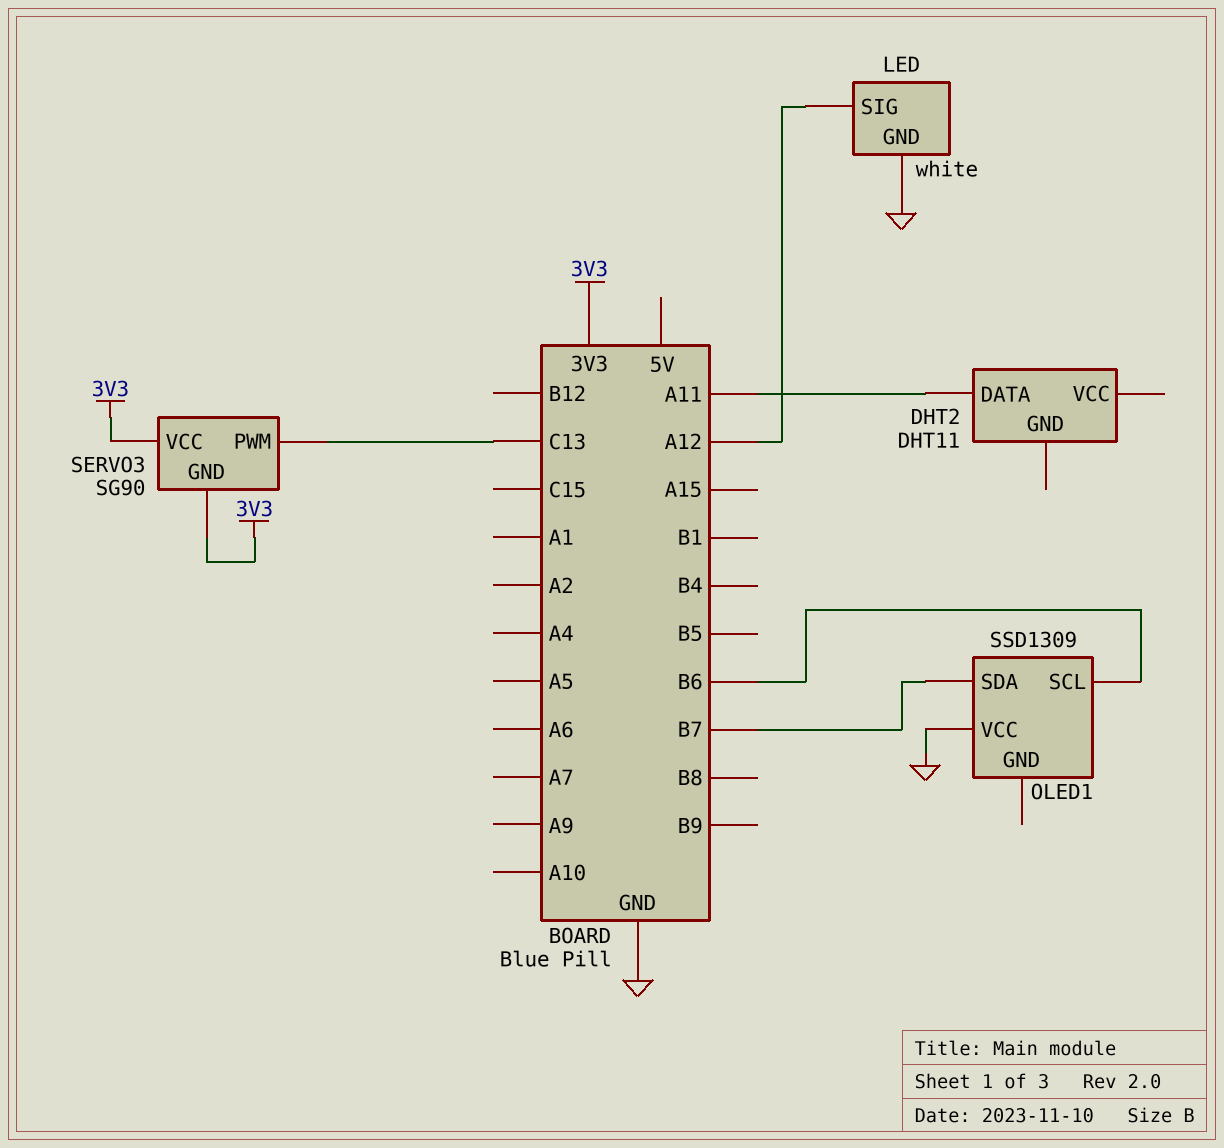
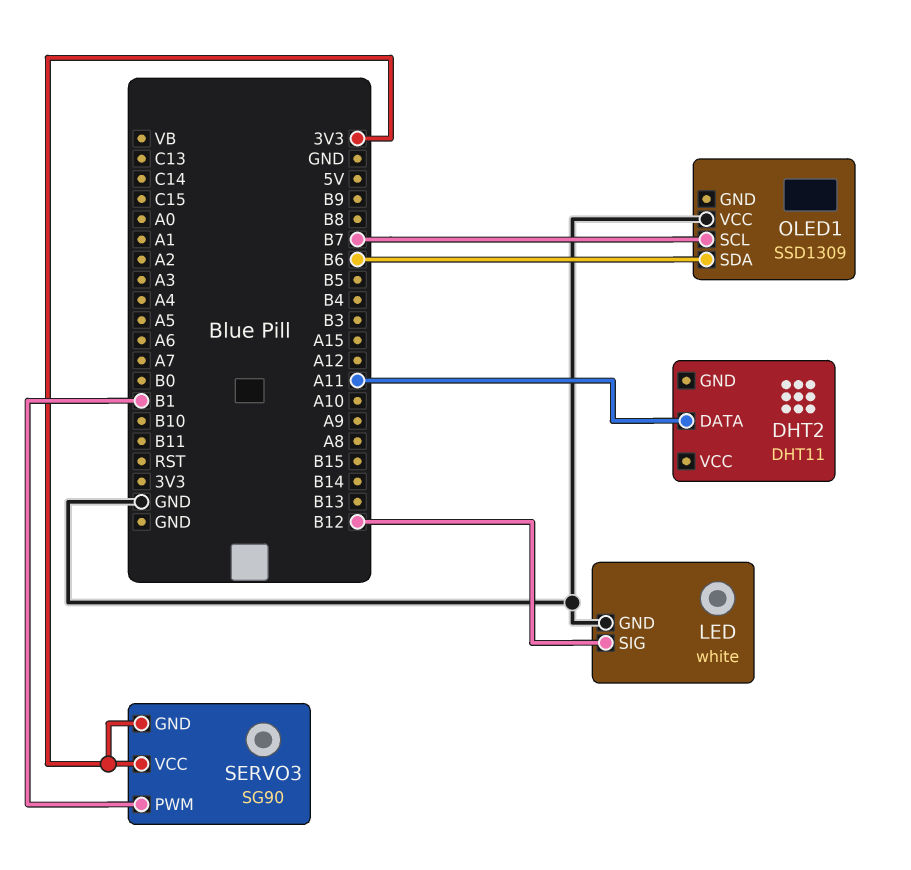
LED pin SIG: A12 -> B12
OLED1 pin SCL: B6 -> B7
OLED1 pin SDA: B7 -> B6
SERVO3 pin PWM: C13 -> B1

